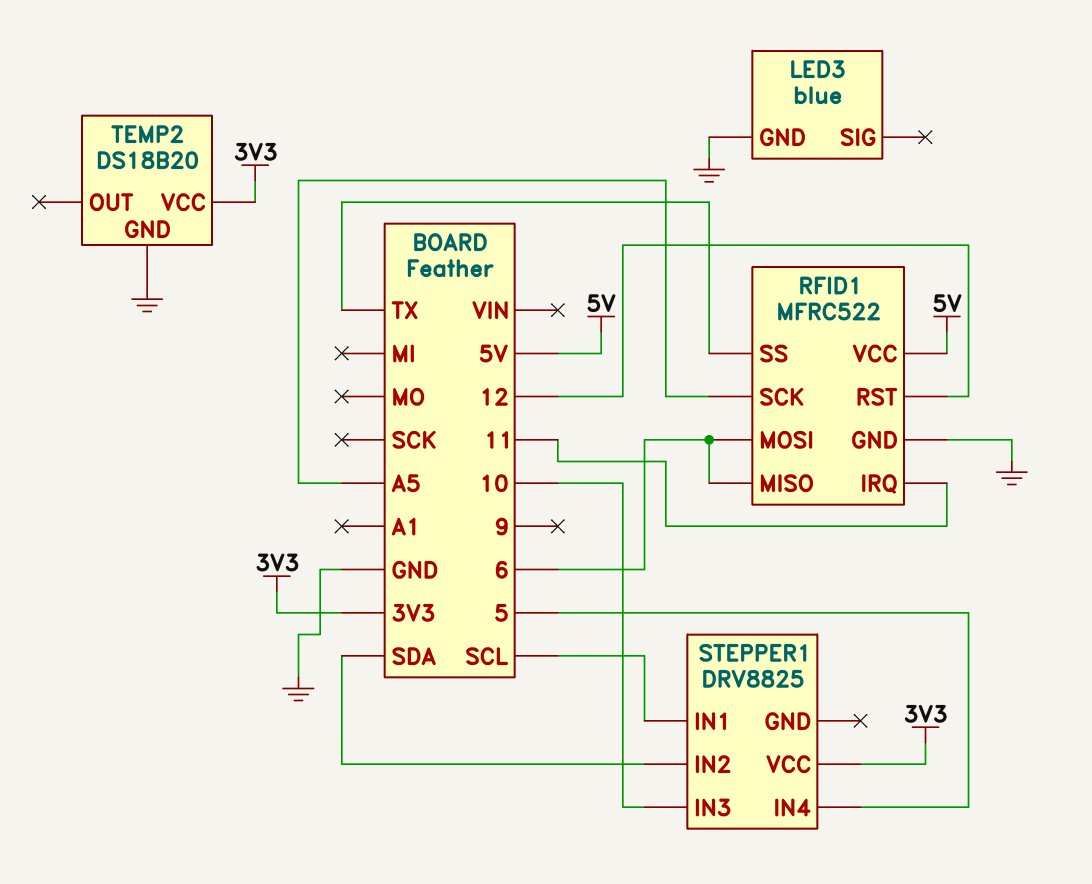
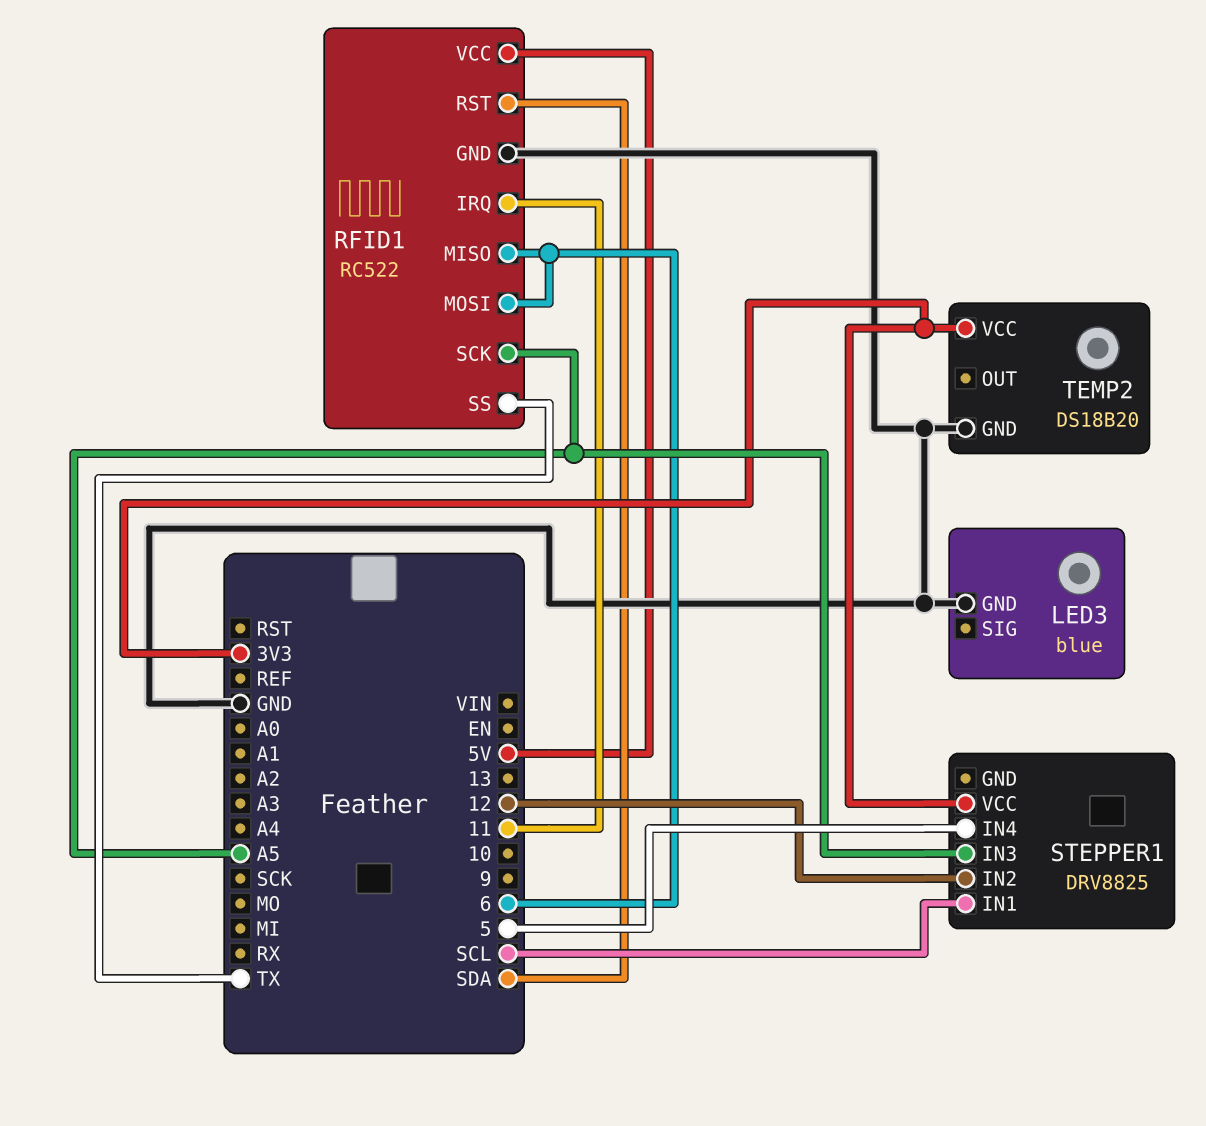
RFID1: MFRC522 -> RC522
RFID1 pin RST: 12 -> SDA
STEPPER1 pin IN2: SDA -> 12
STEPPER1 pin IN3: 10 -> A5

